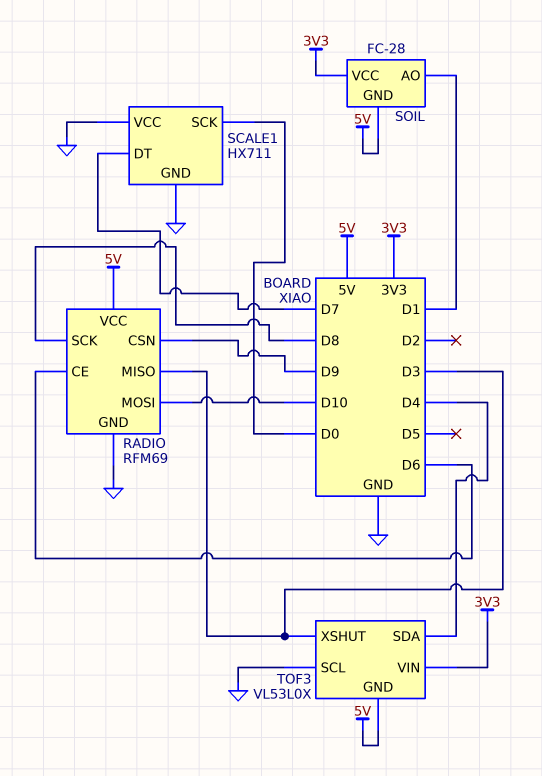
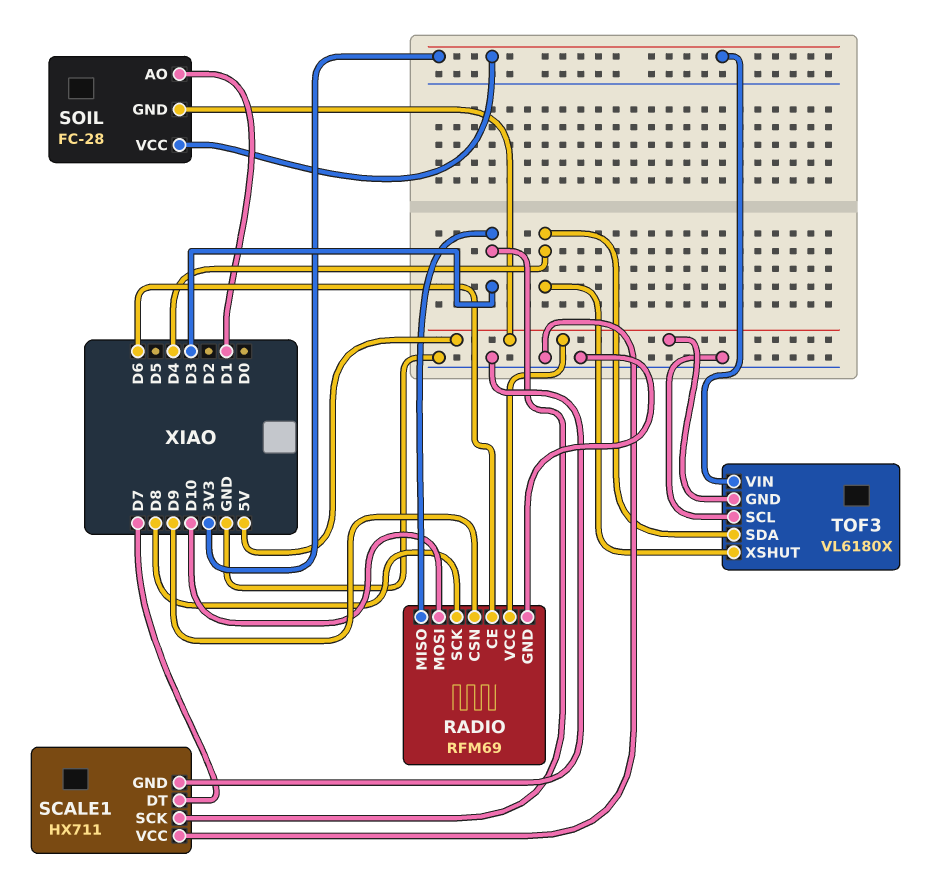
SCALE1 pin SCK: D0 -> D3
TOF3: VL53L0X -> VL6180X
TOF3 pin XSHUT: D3 -> D4

